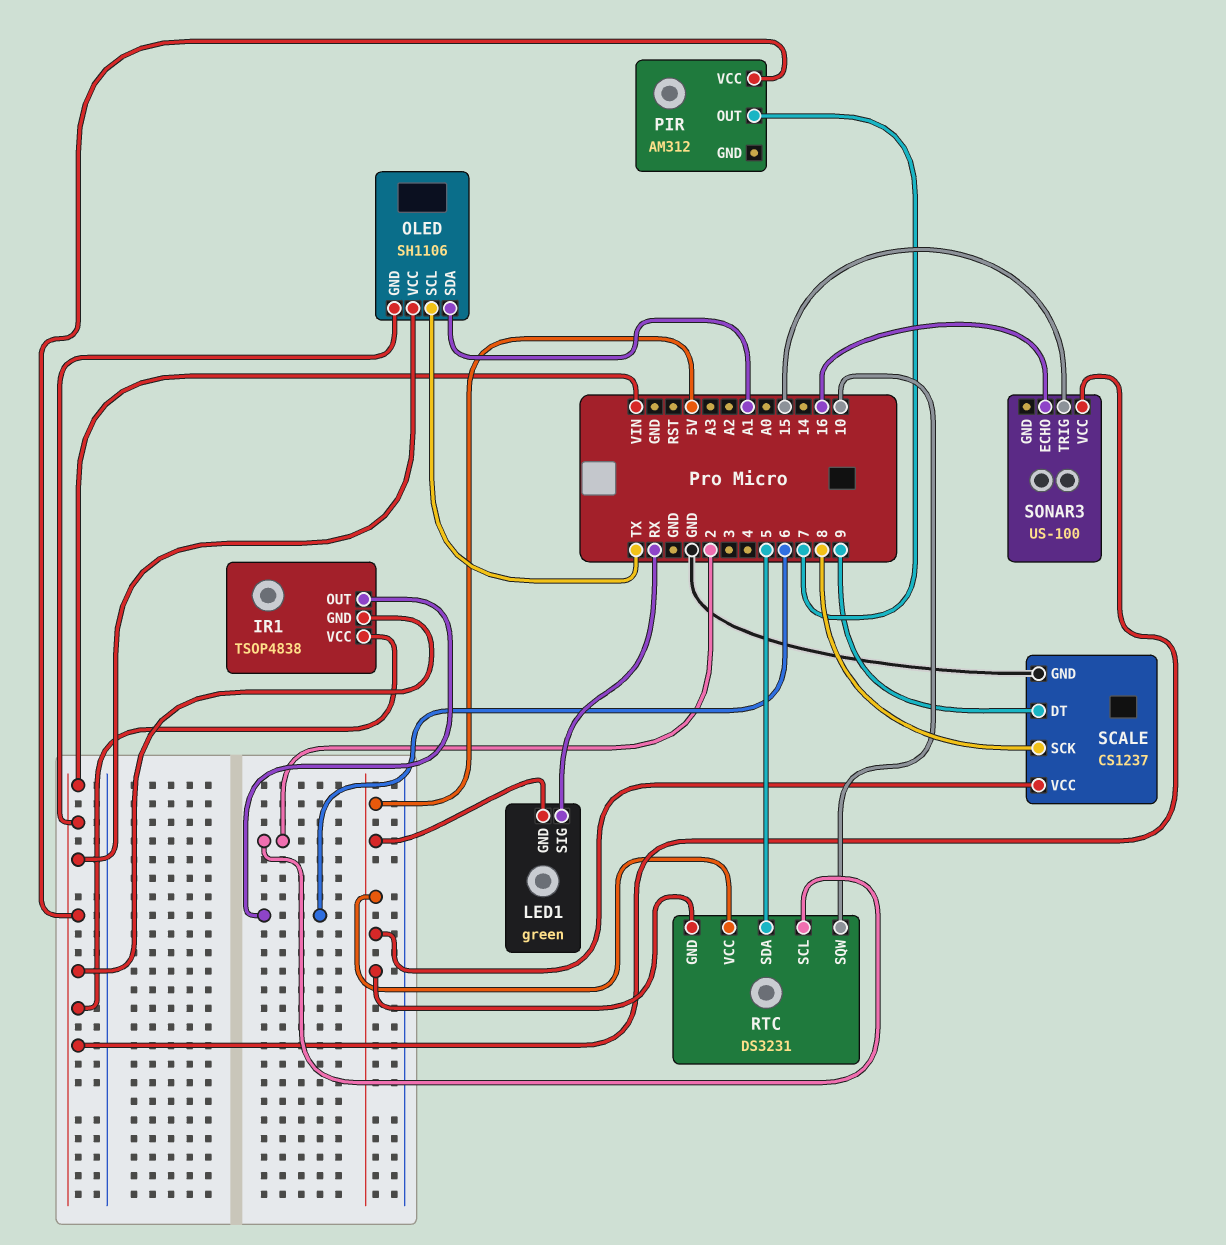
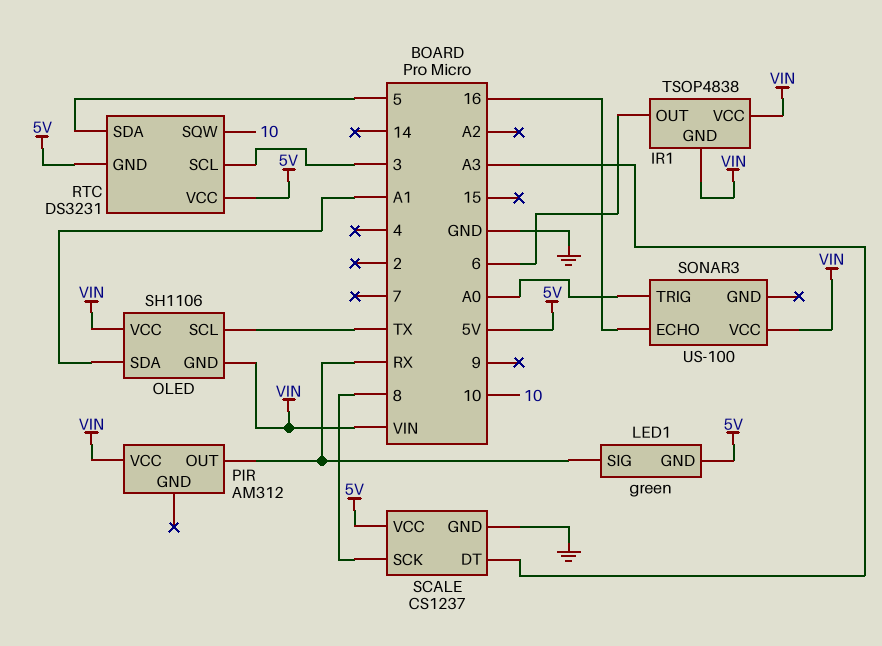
PIR pin OUT: 7 -> RX
RTC pin SCL: 2 -> 3
SCALE pin DT: 9 -> A3
SONAR3 pin TRIG: 15 -> A0

